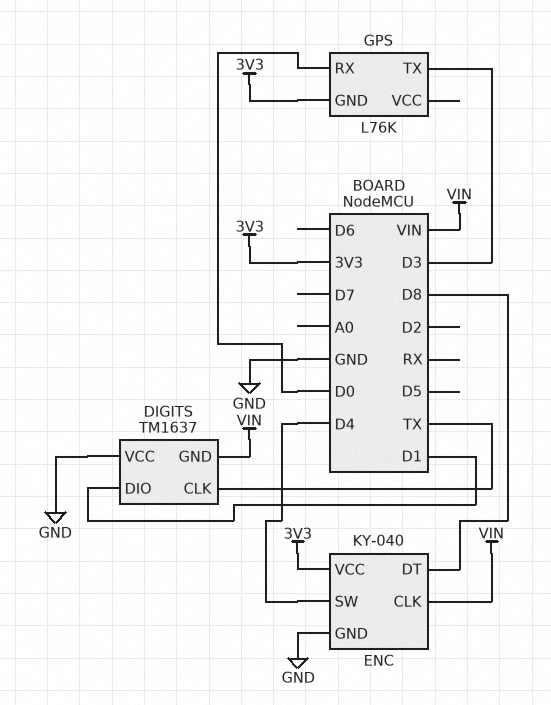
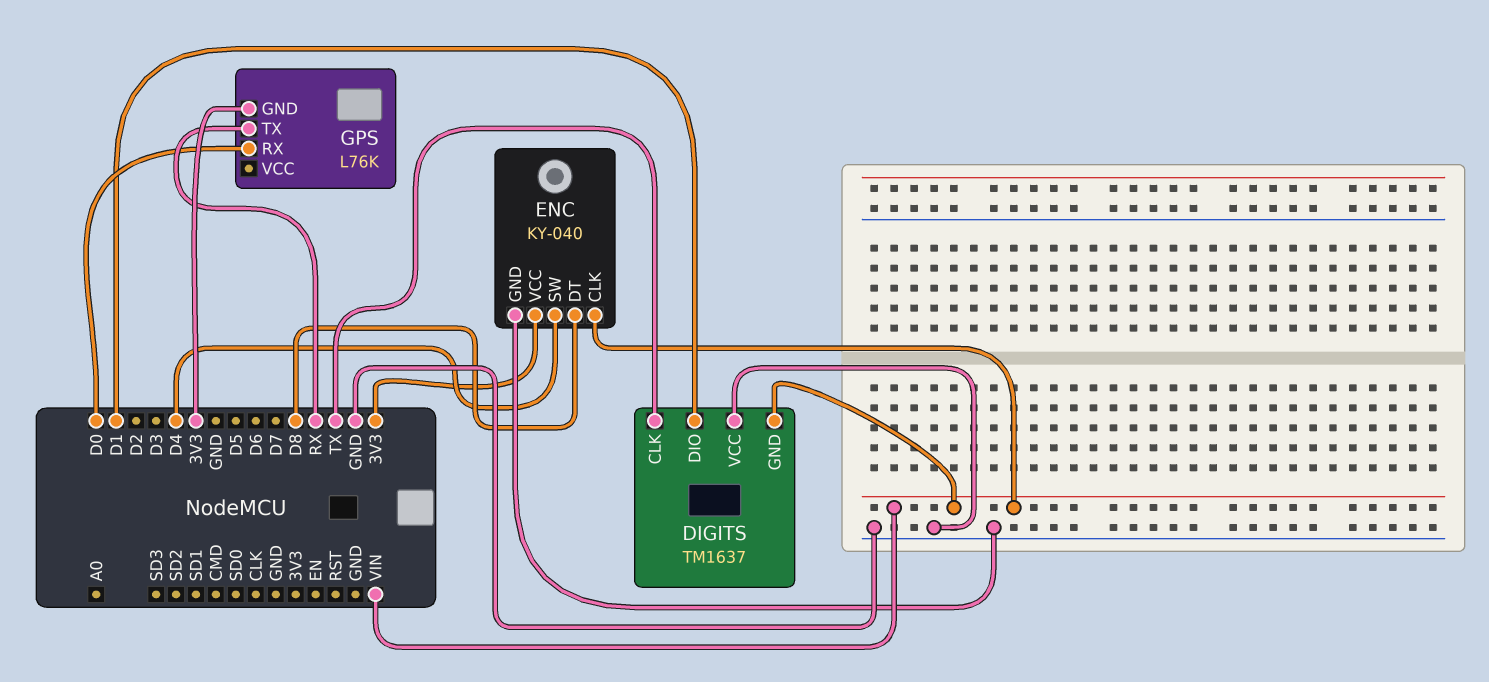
GPS pin TX: D3 -> RX

